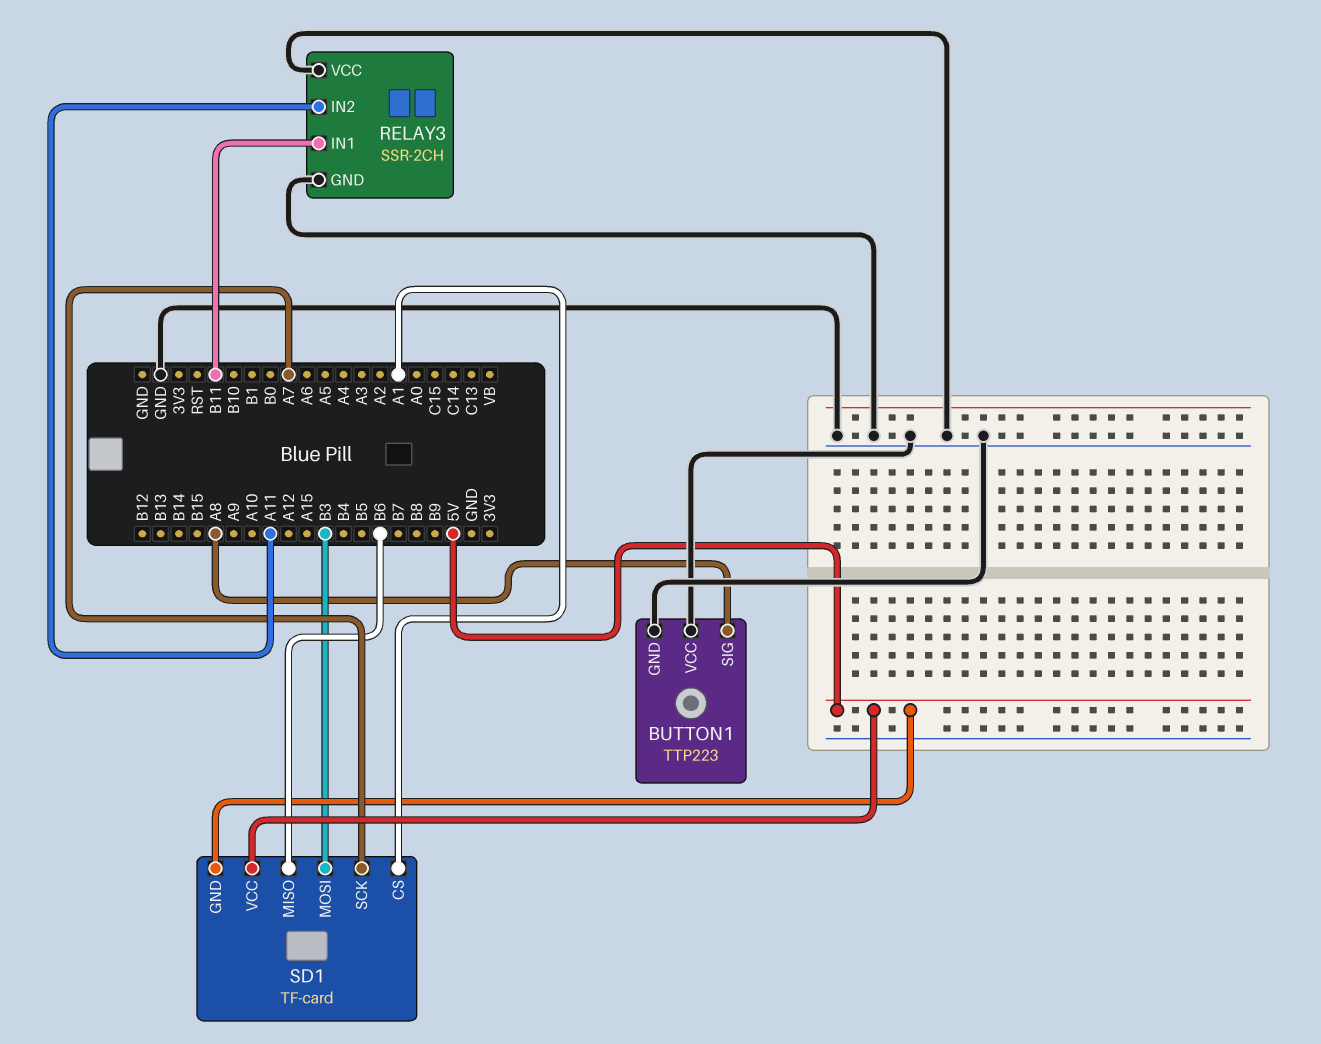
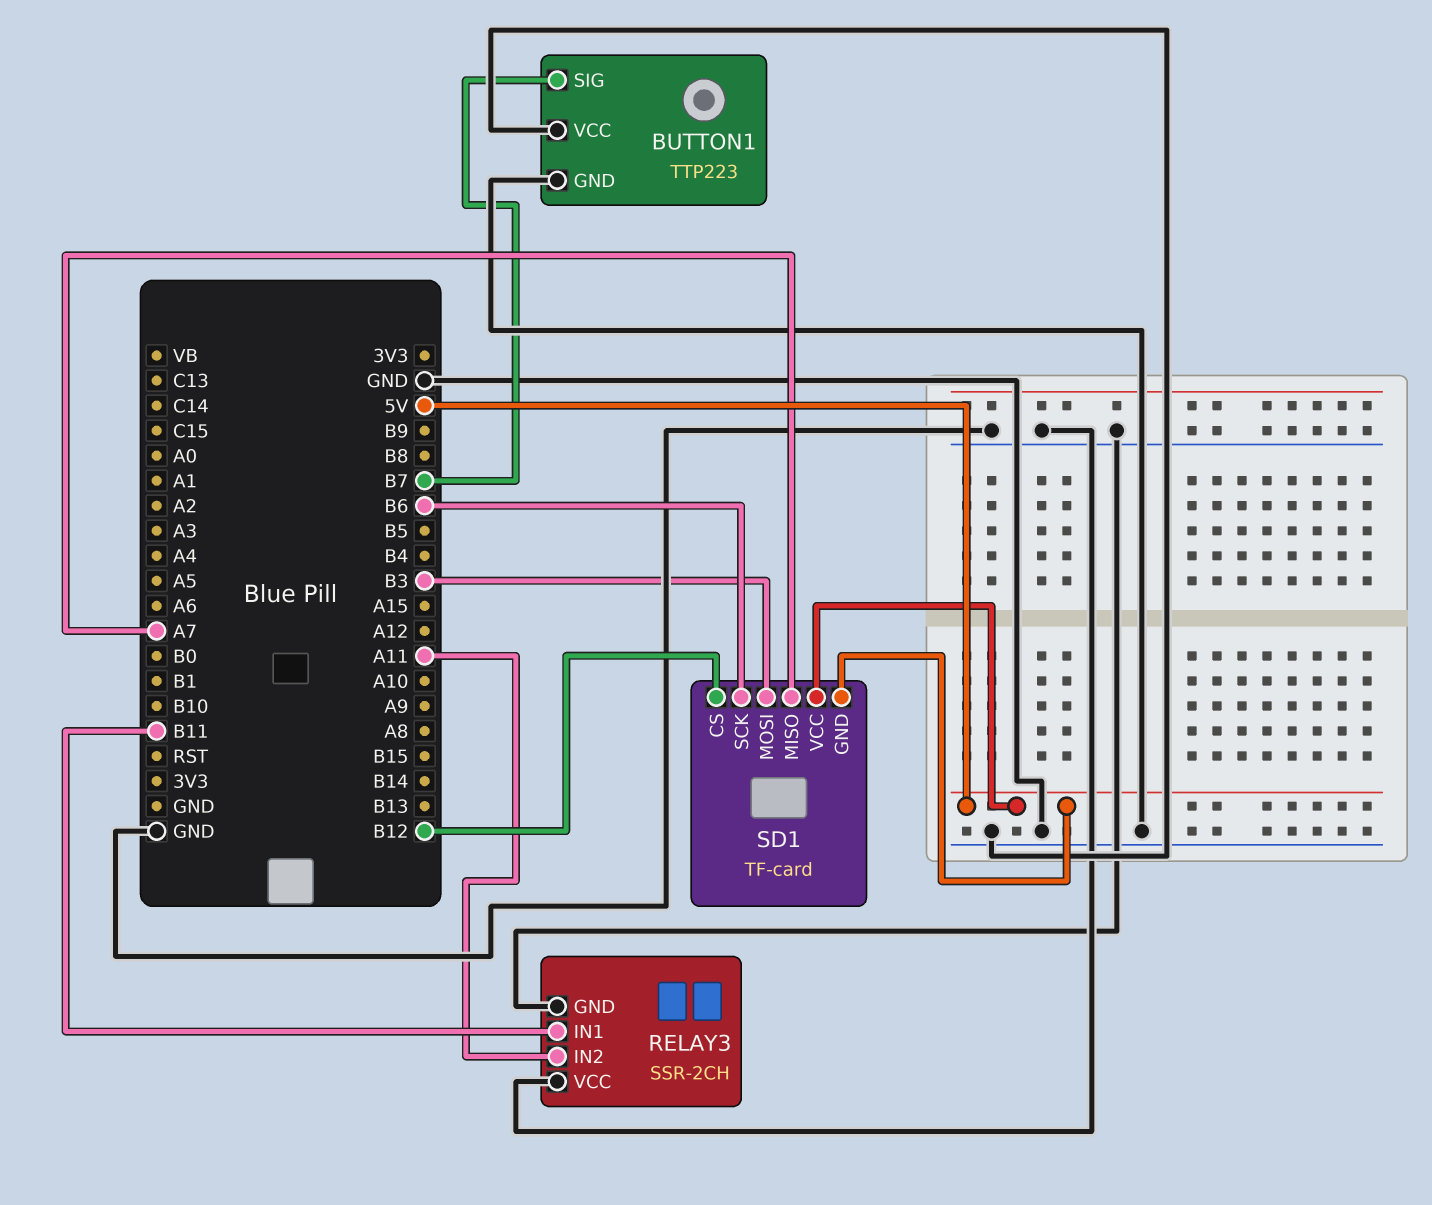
BUTTON1 pin SIG: A8 -> B7
SD1 pin CS: A1 -> B12
SD1 pin MISO: B6 -> A7
SD1 pin SCK: A7 -> B6

